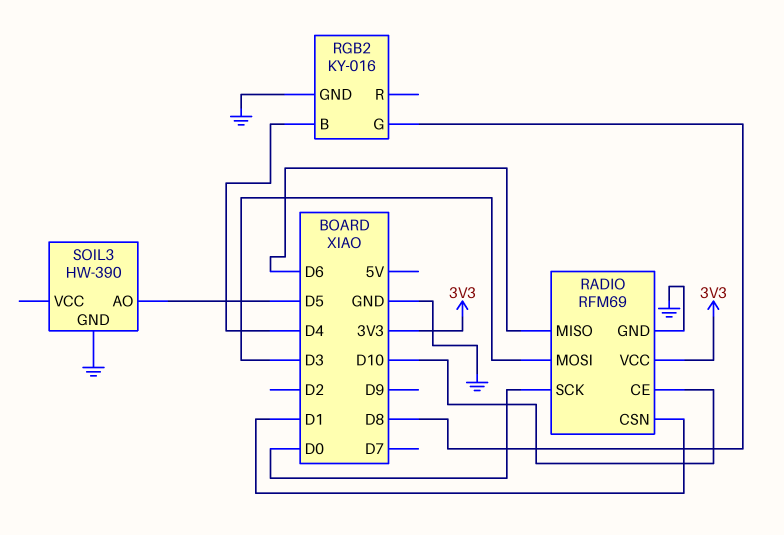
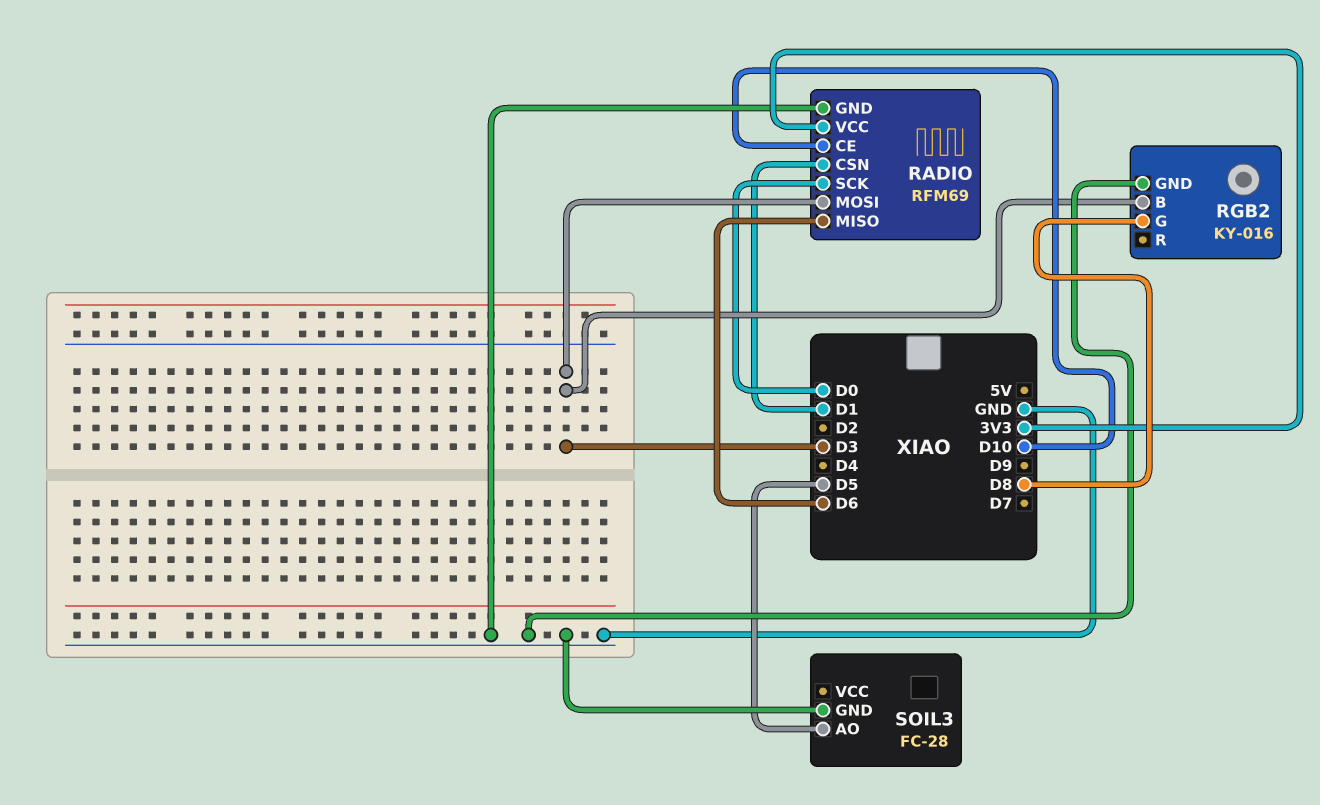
RGB2 pin B: D4 -> D3
SOIL3: HW-390 -> FC-28

